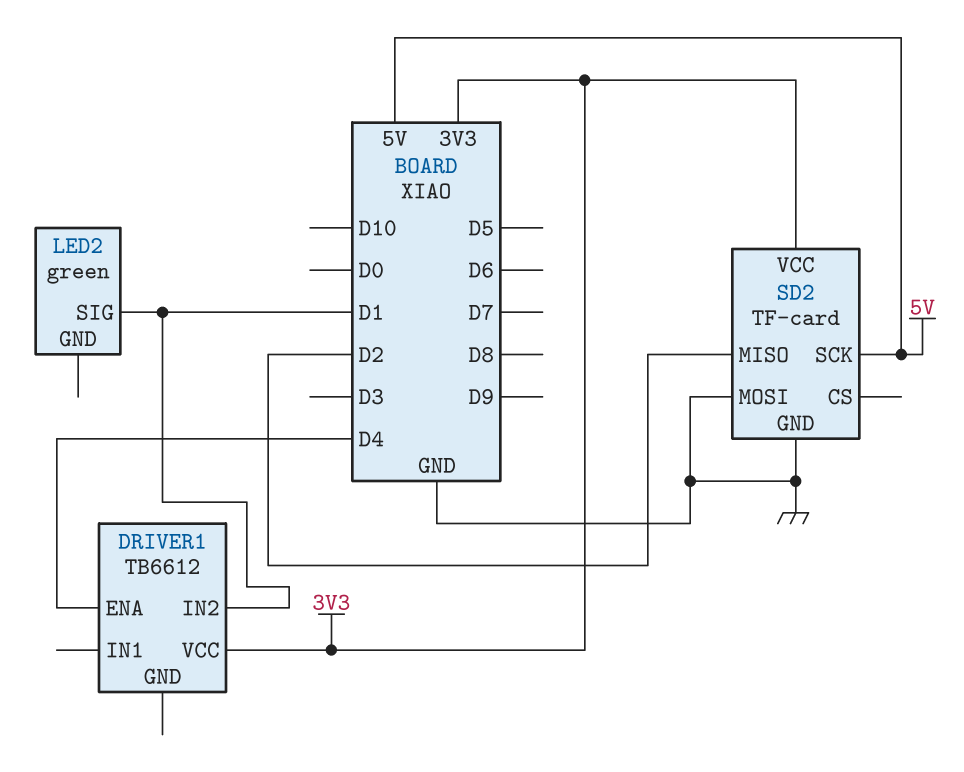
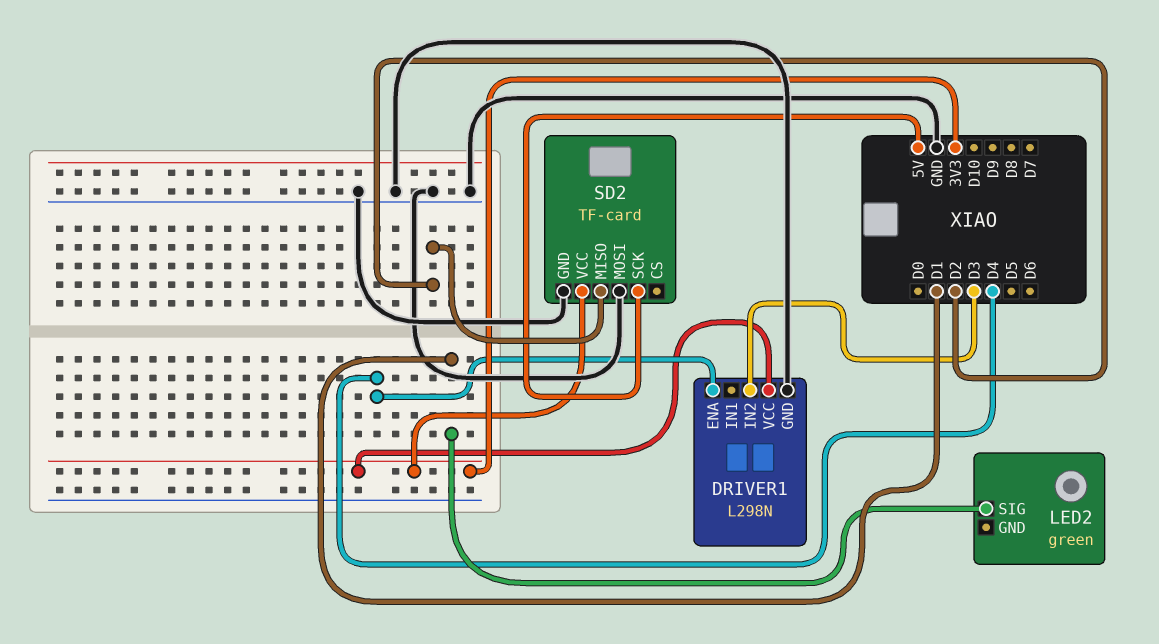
DRIVER1: TB6612 -> L298N
DRIVER1 pin GND: none -> GND
DRIVER1 pin IN2: D1 -> D3

